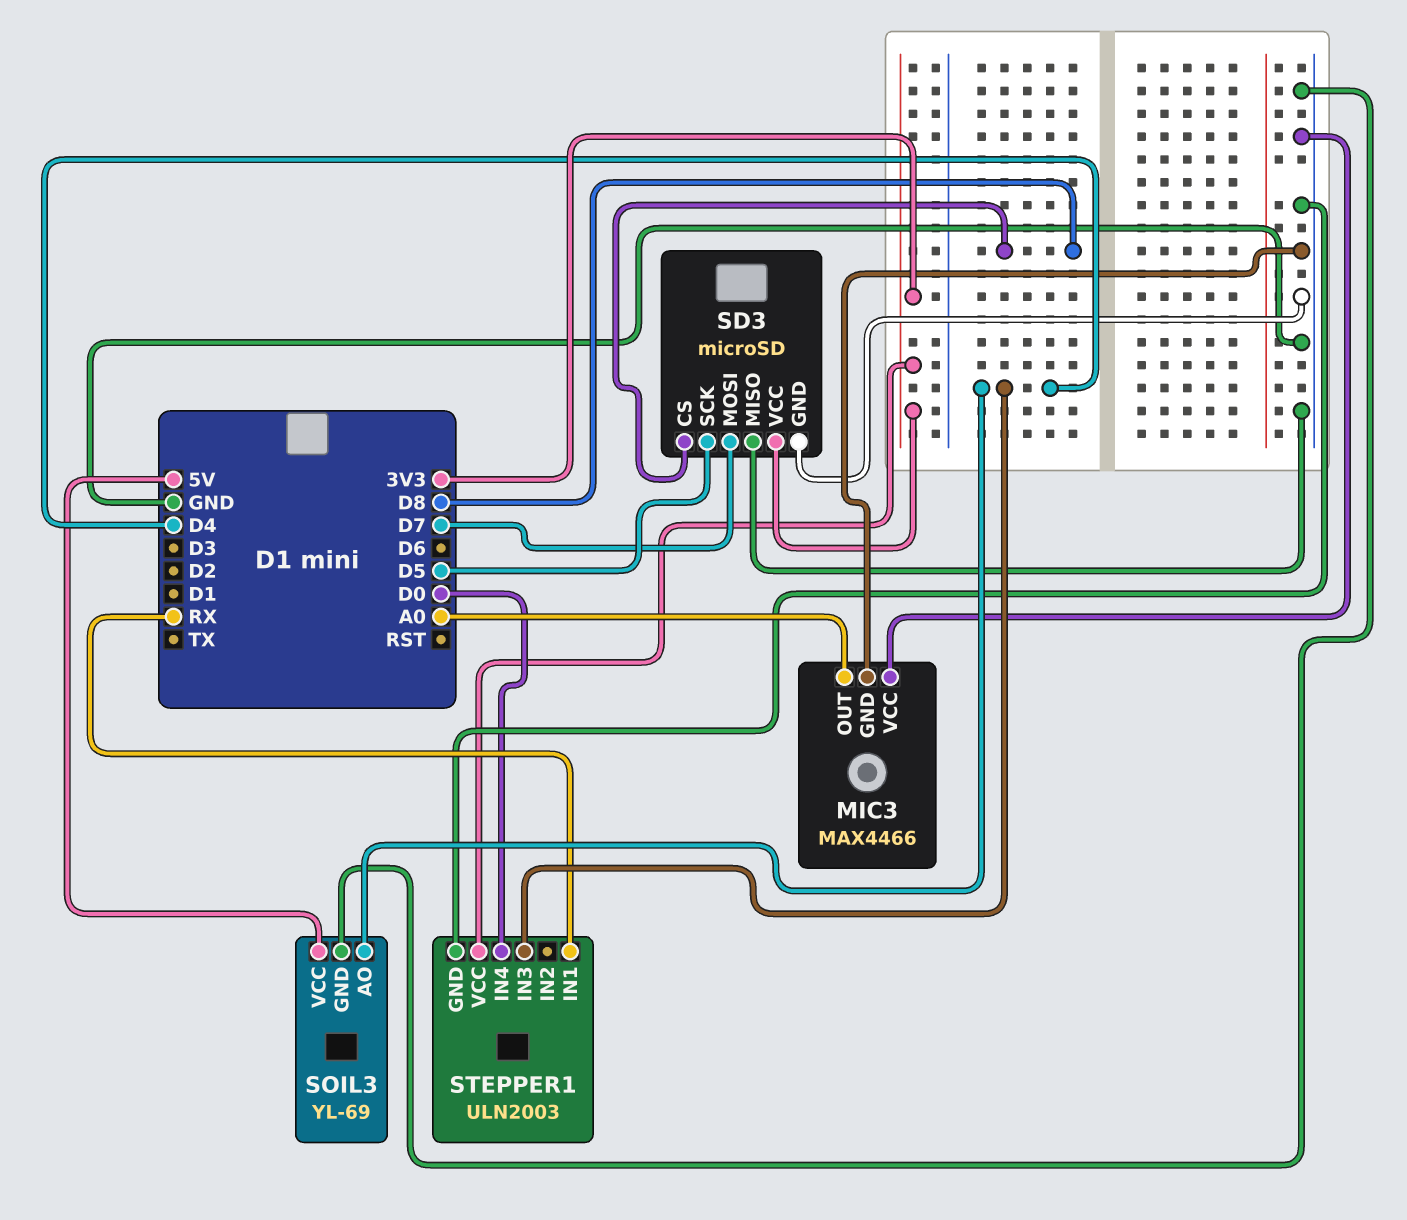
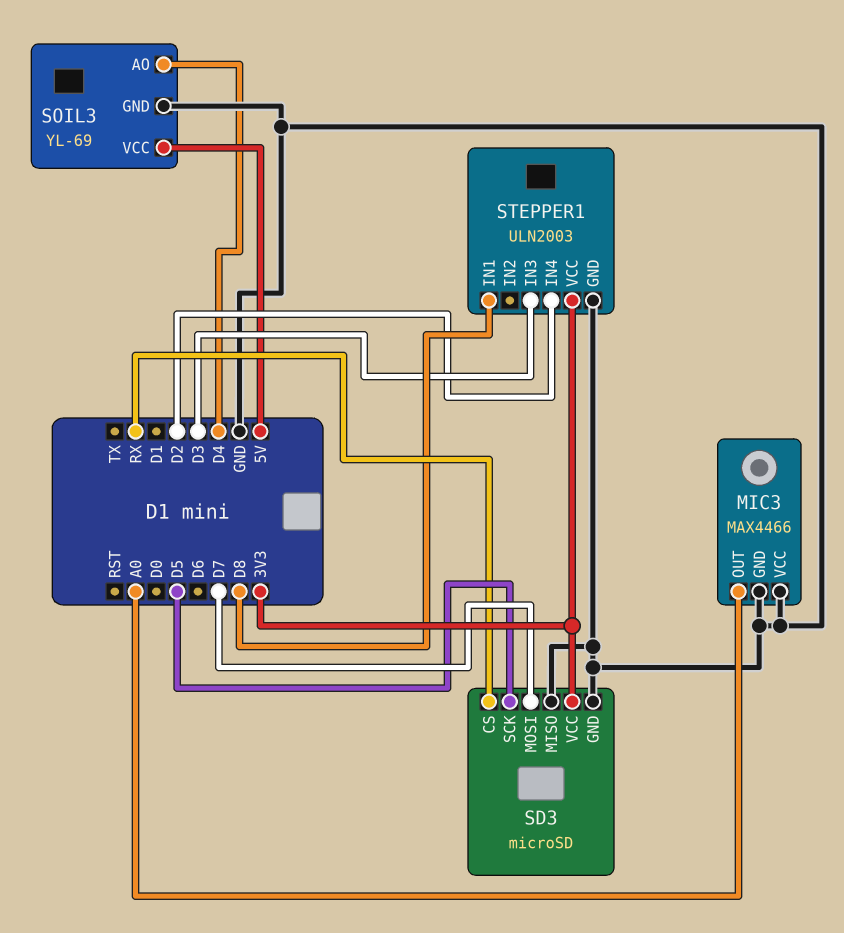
SD3 pin CS: D8 -> RX
STEPPER1 pin IN1: RX -> D8
STEPPER1 pin IN3: D4 -> D3
STEPPER1 pin IN4: D0 -> D2

